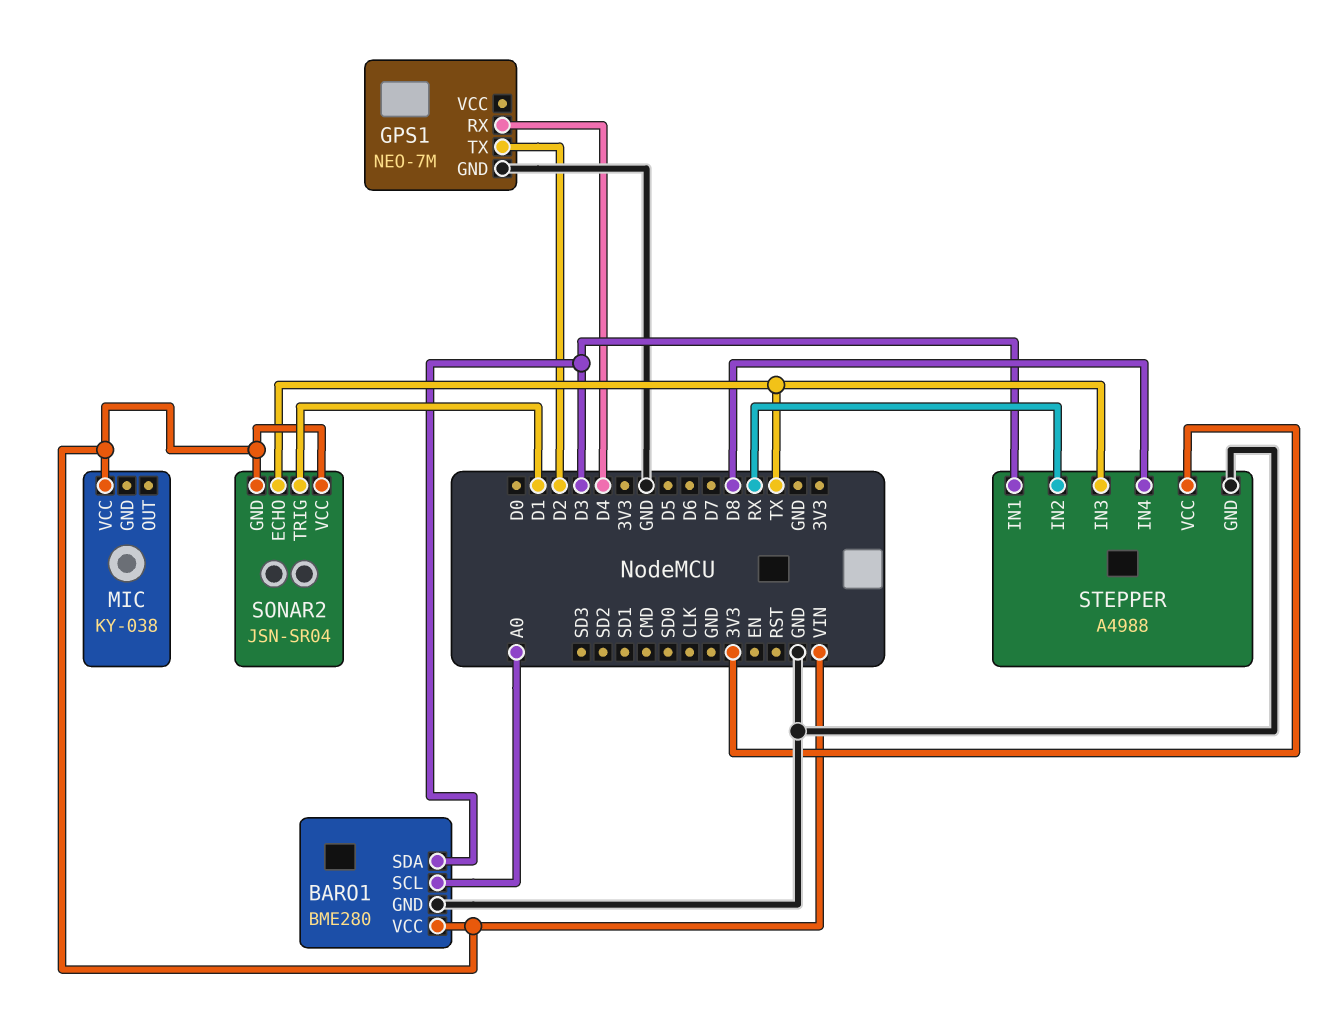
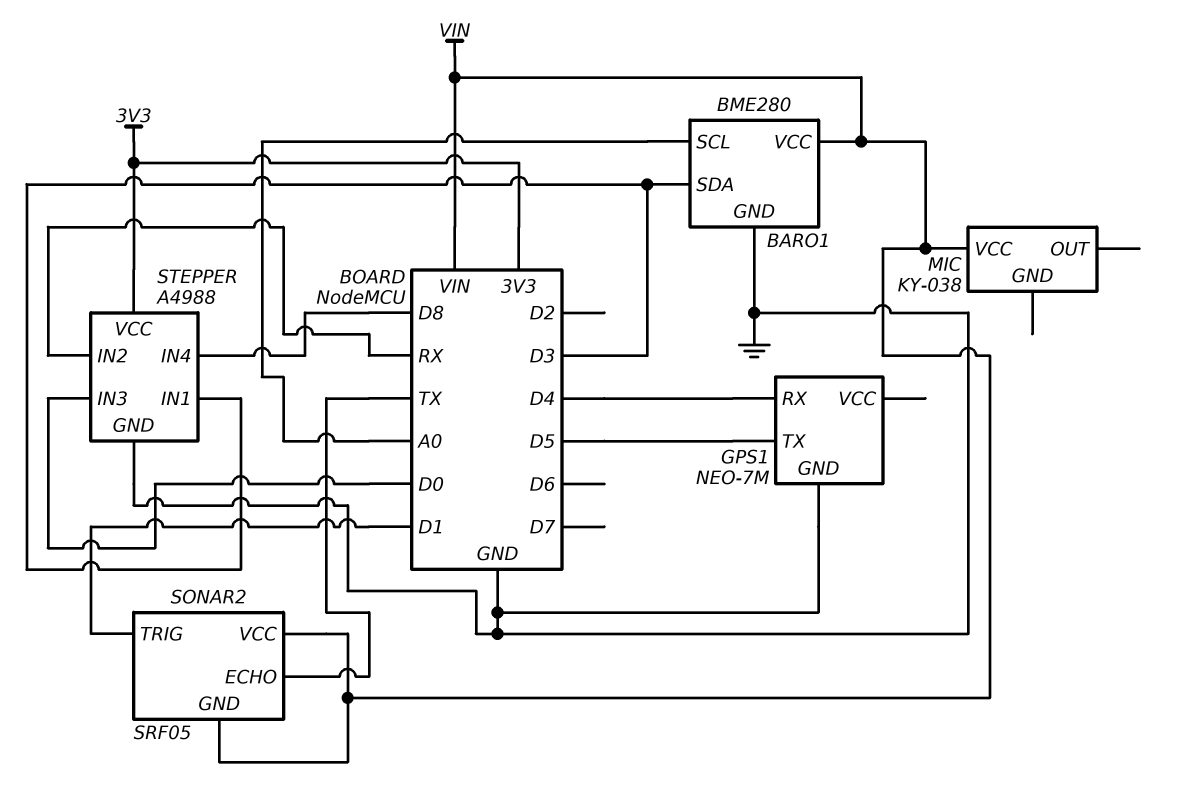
GPS1 pin TX: D2 -> D5
SONAR2: JSN-SR04 -> SRF05
STEPPER pin IN3: TX -> D0

